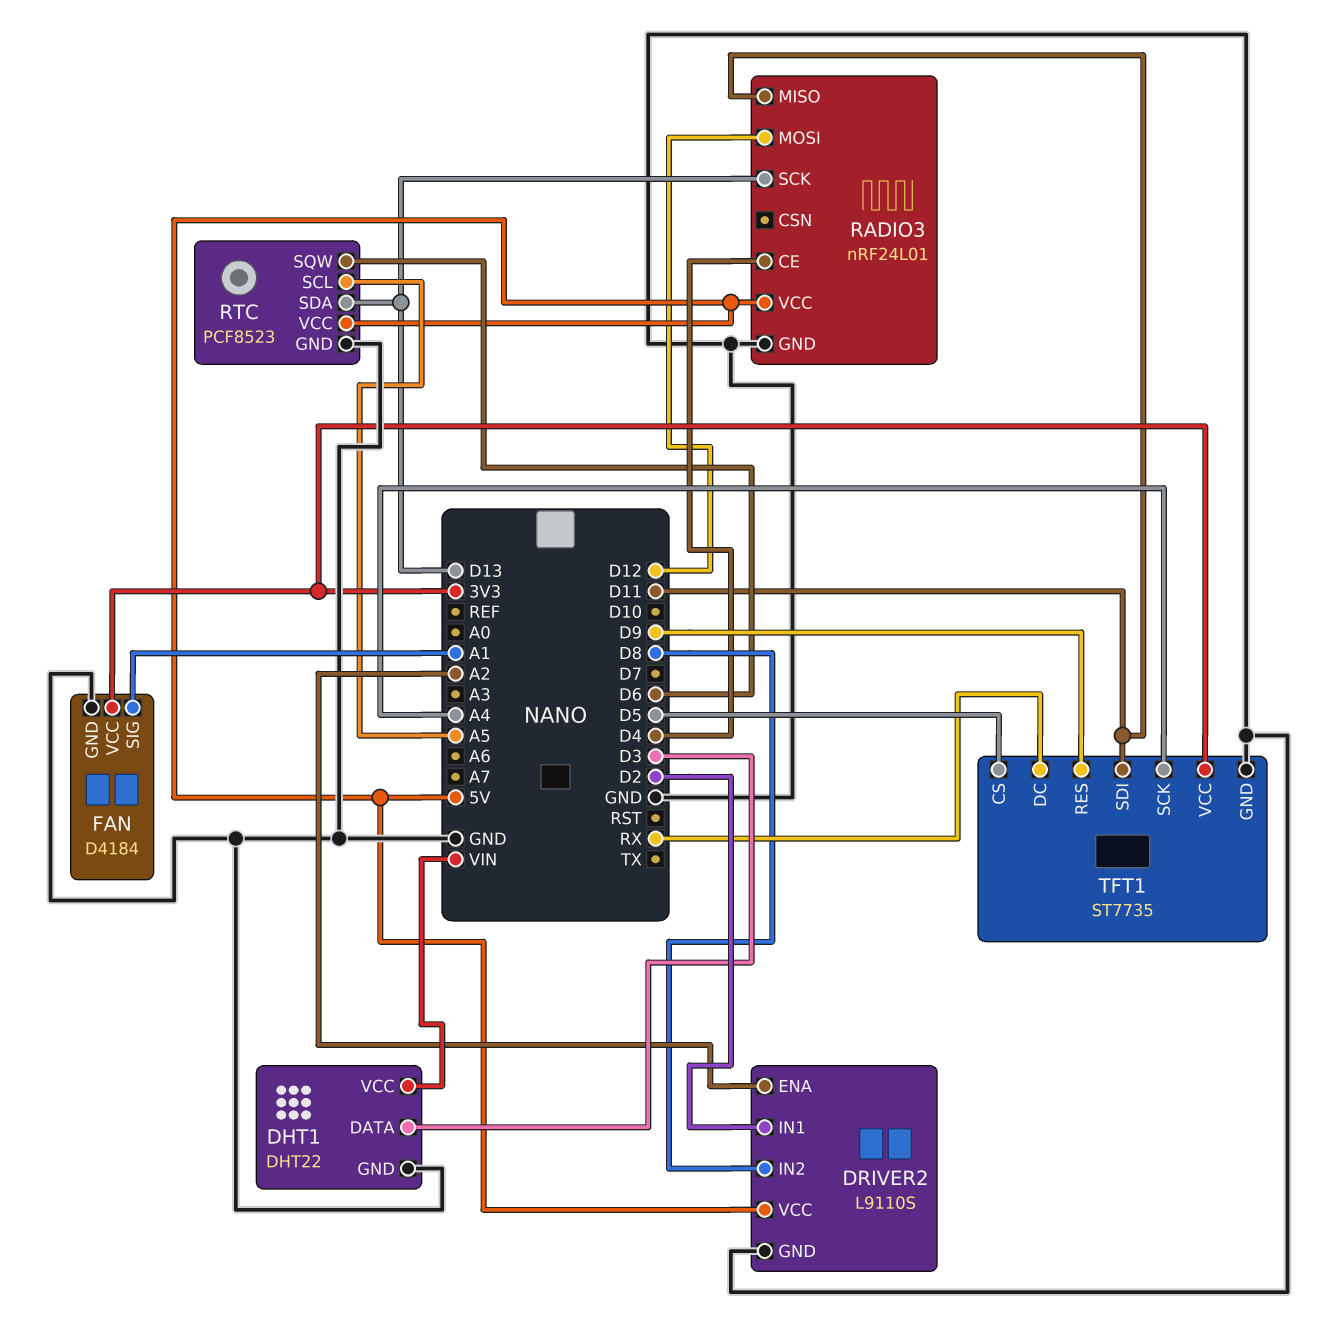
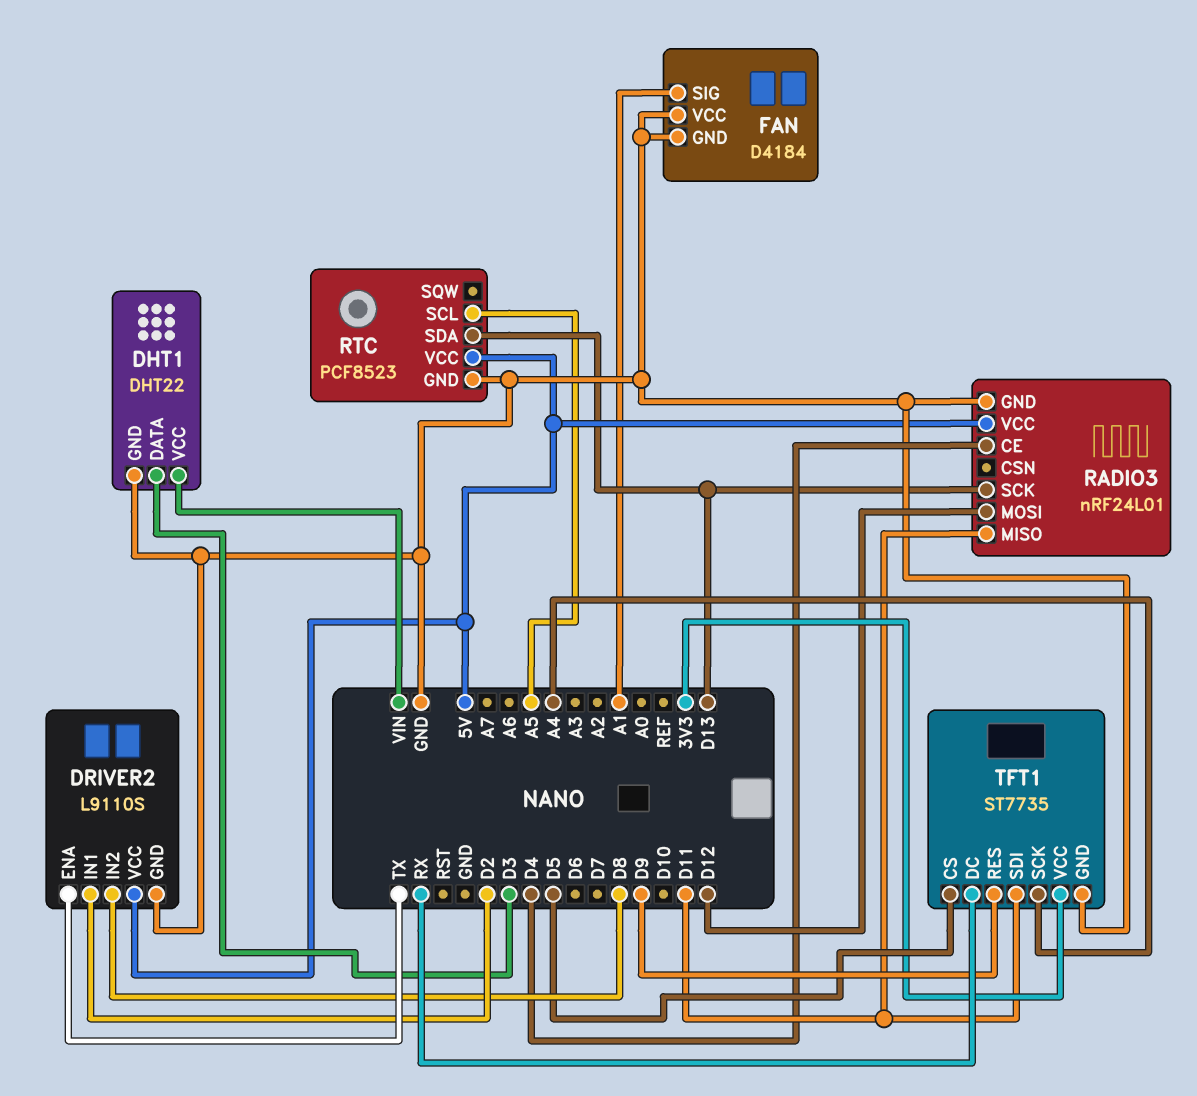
DRIVER2 pin ENA: A2 -> TX
FAN pin VCC: 3V3 -> GND
RTC pin SQW: D6 -> none

